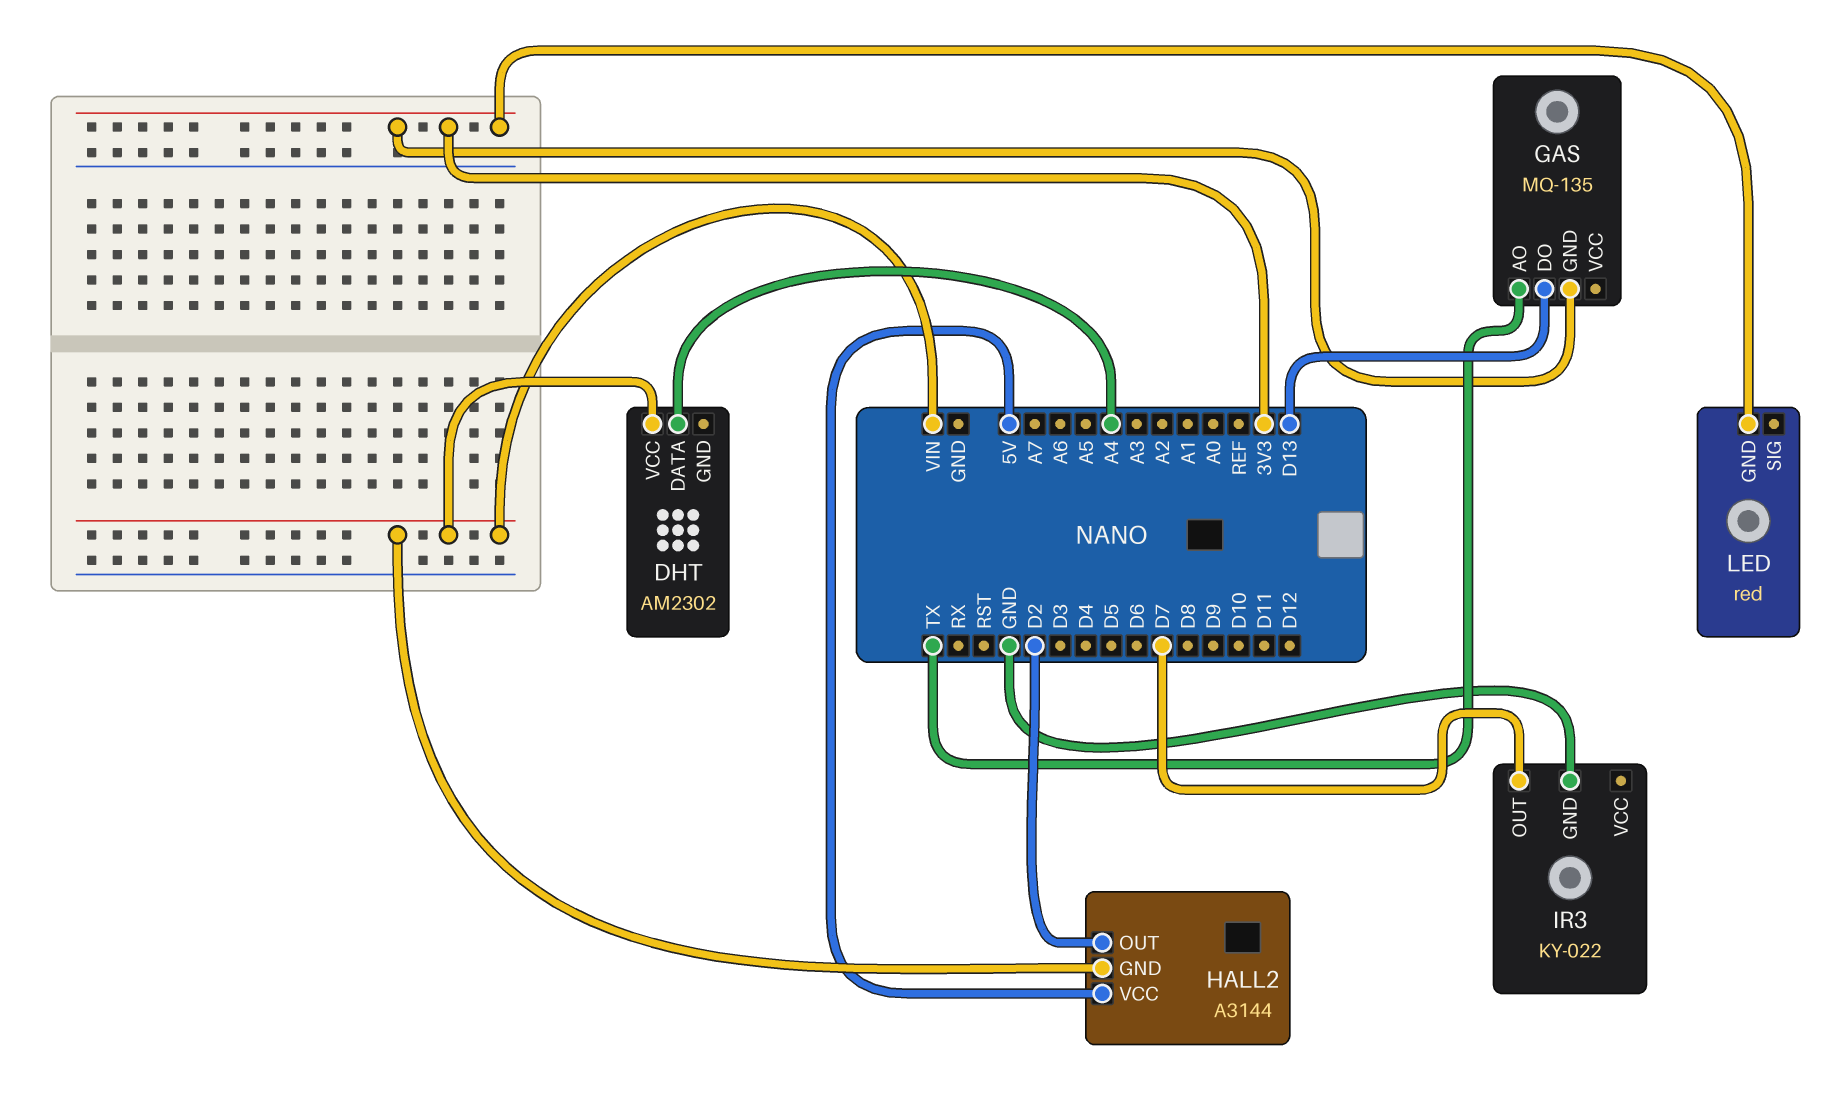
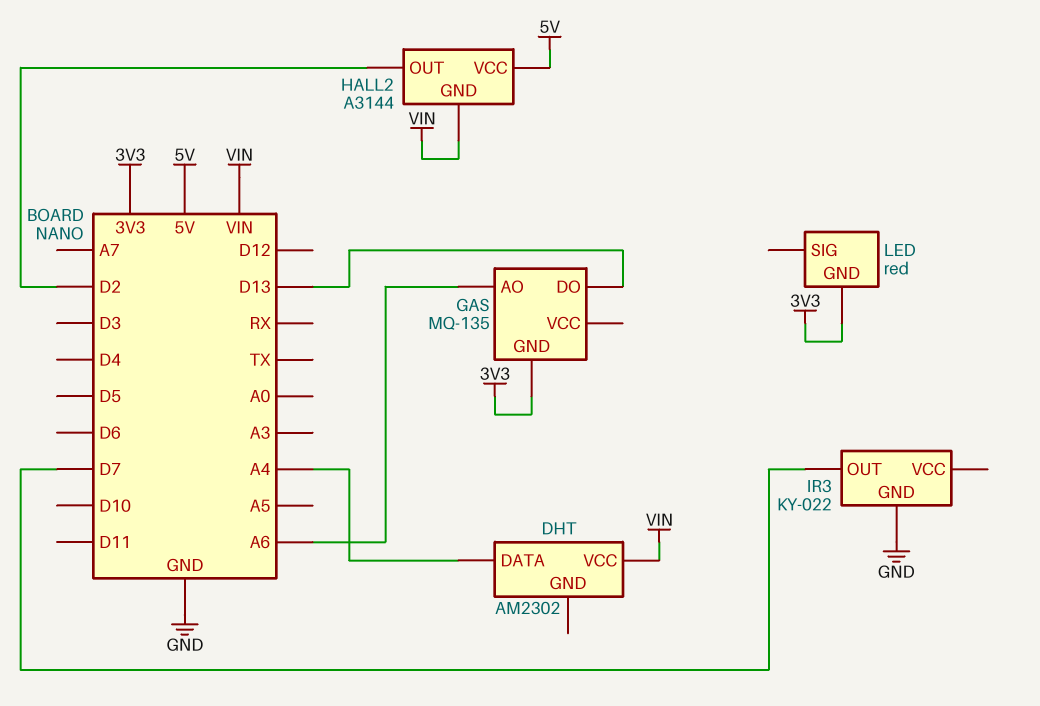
GAS pin AO: TX -> A6

